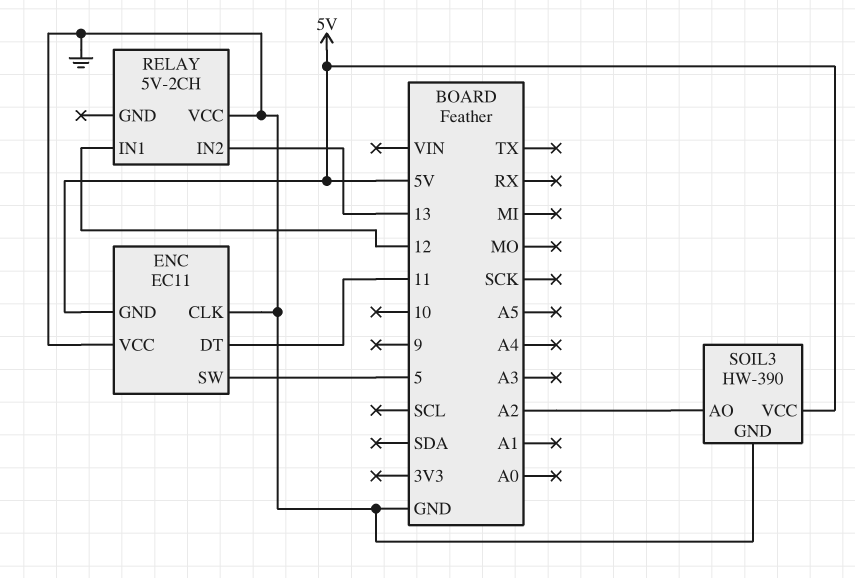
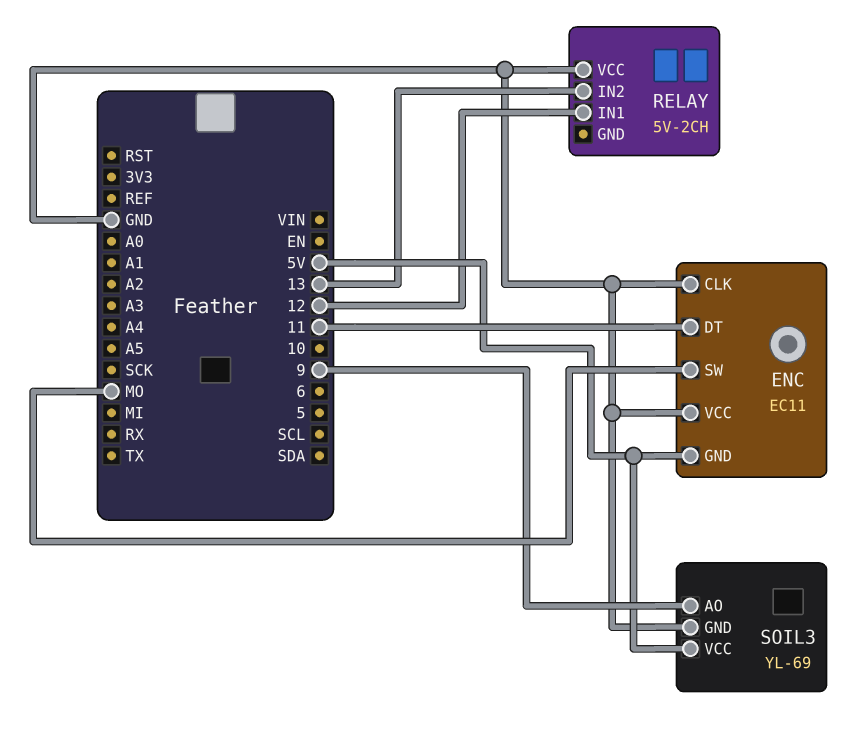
ENC pin SW: 5 -> MO
SOIL3: HW-390 -> YL-69
SOIL3 pin AO: A2 -> 9

